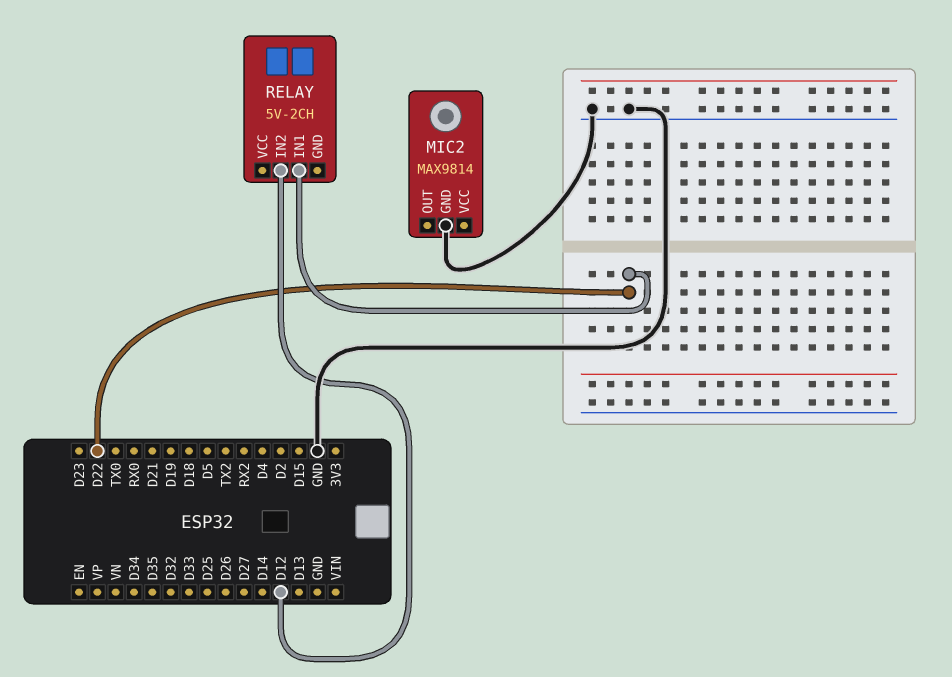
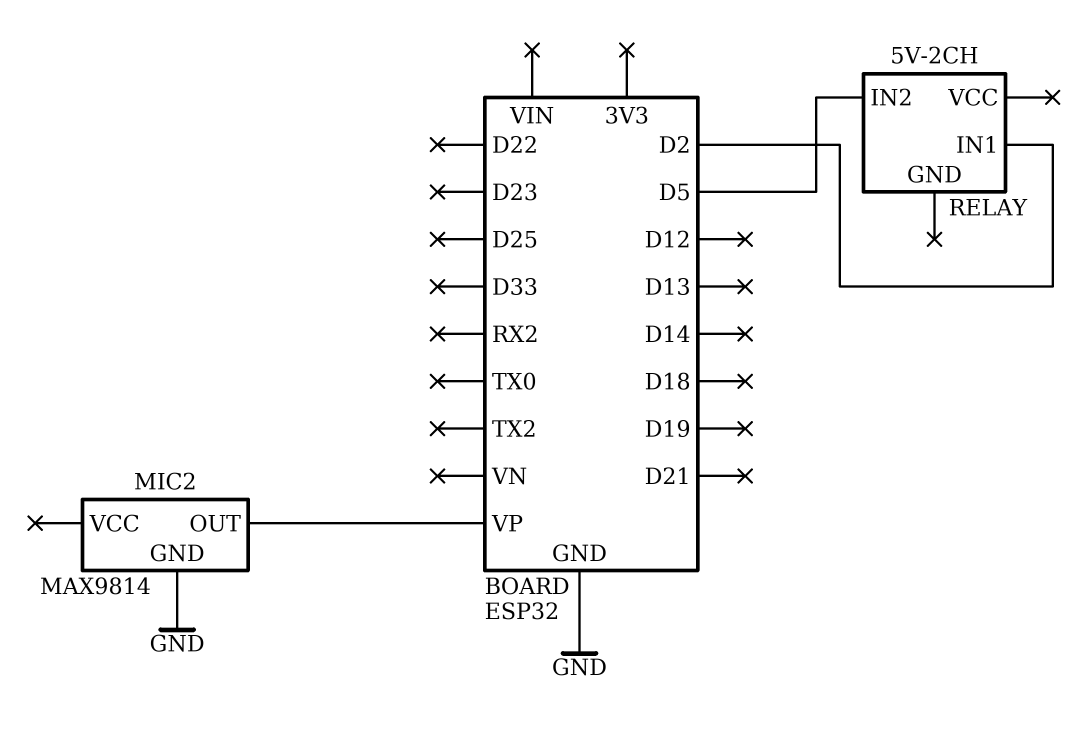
MIC2 pin OUT: none -> VP
RELAY pin IN1: D22 -> D2
RELAY pin IN2: D12 -> D5

